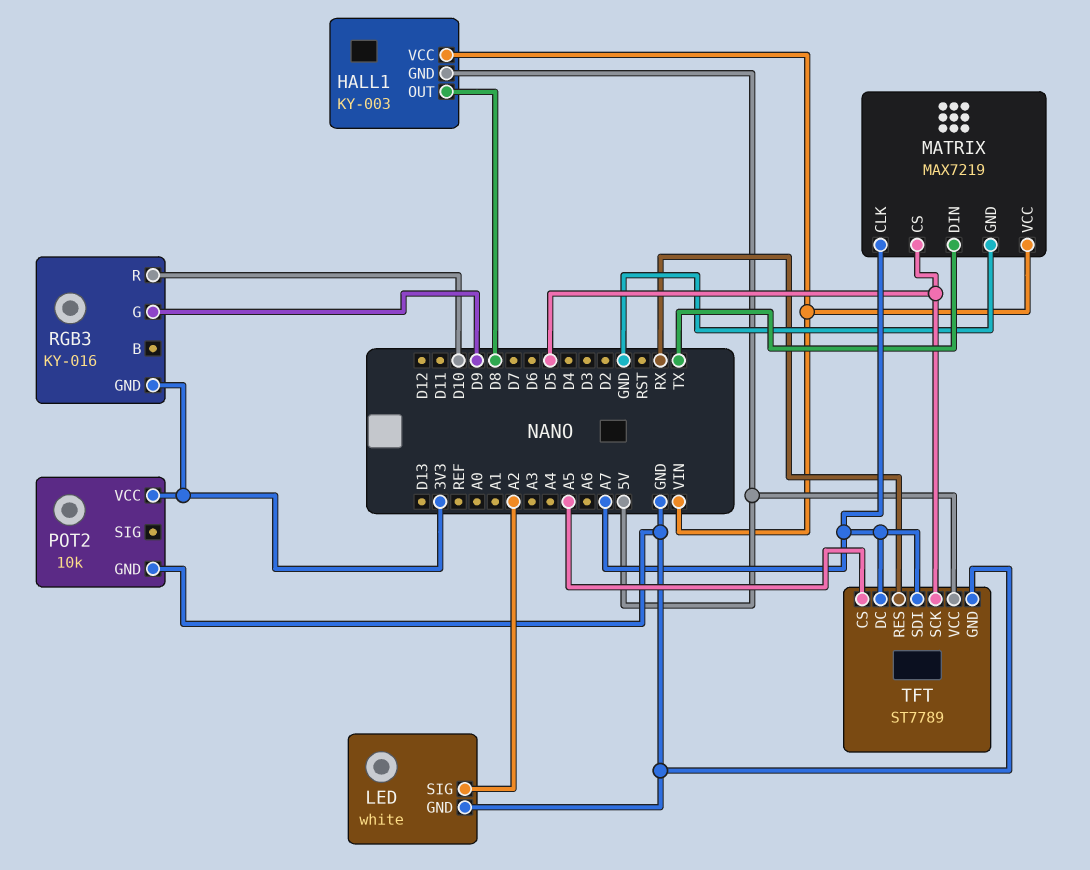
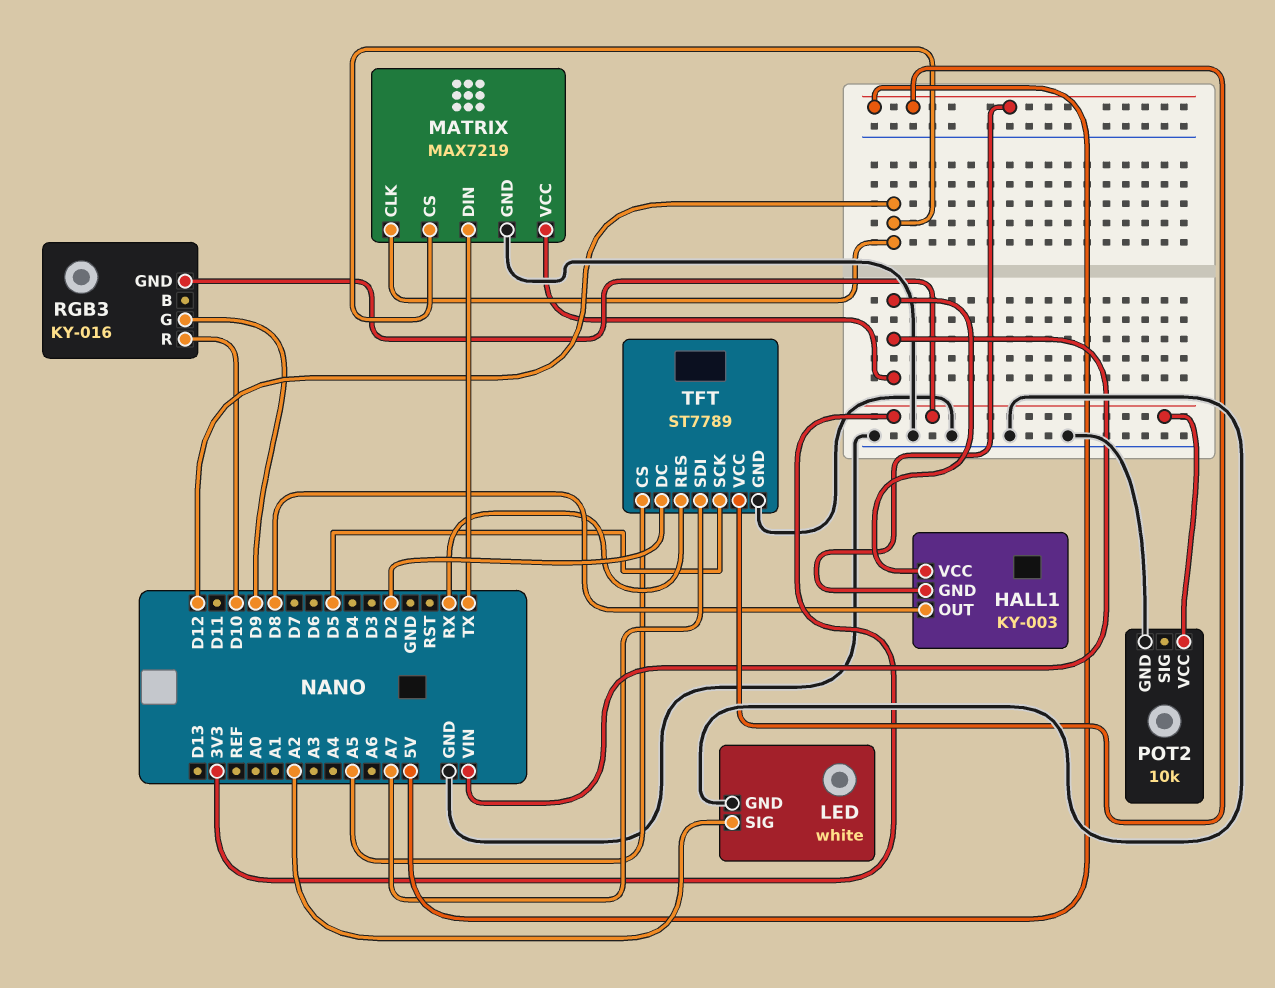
MATRIX pin CLK: A7 -> D12
MATRIX pin CS: D5 -> D12
TFT pin DC: A7 -> D2

